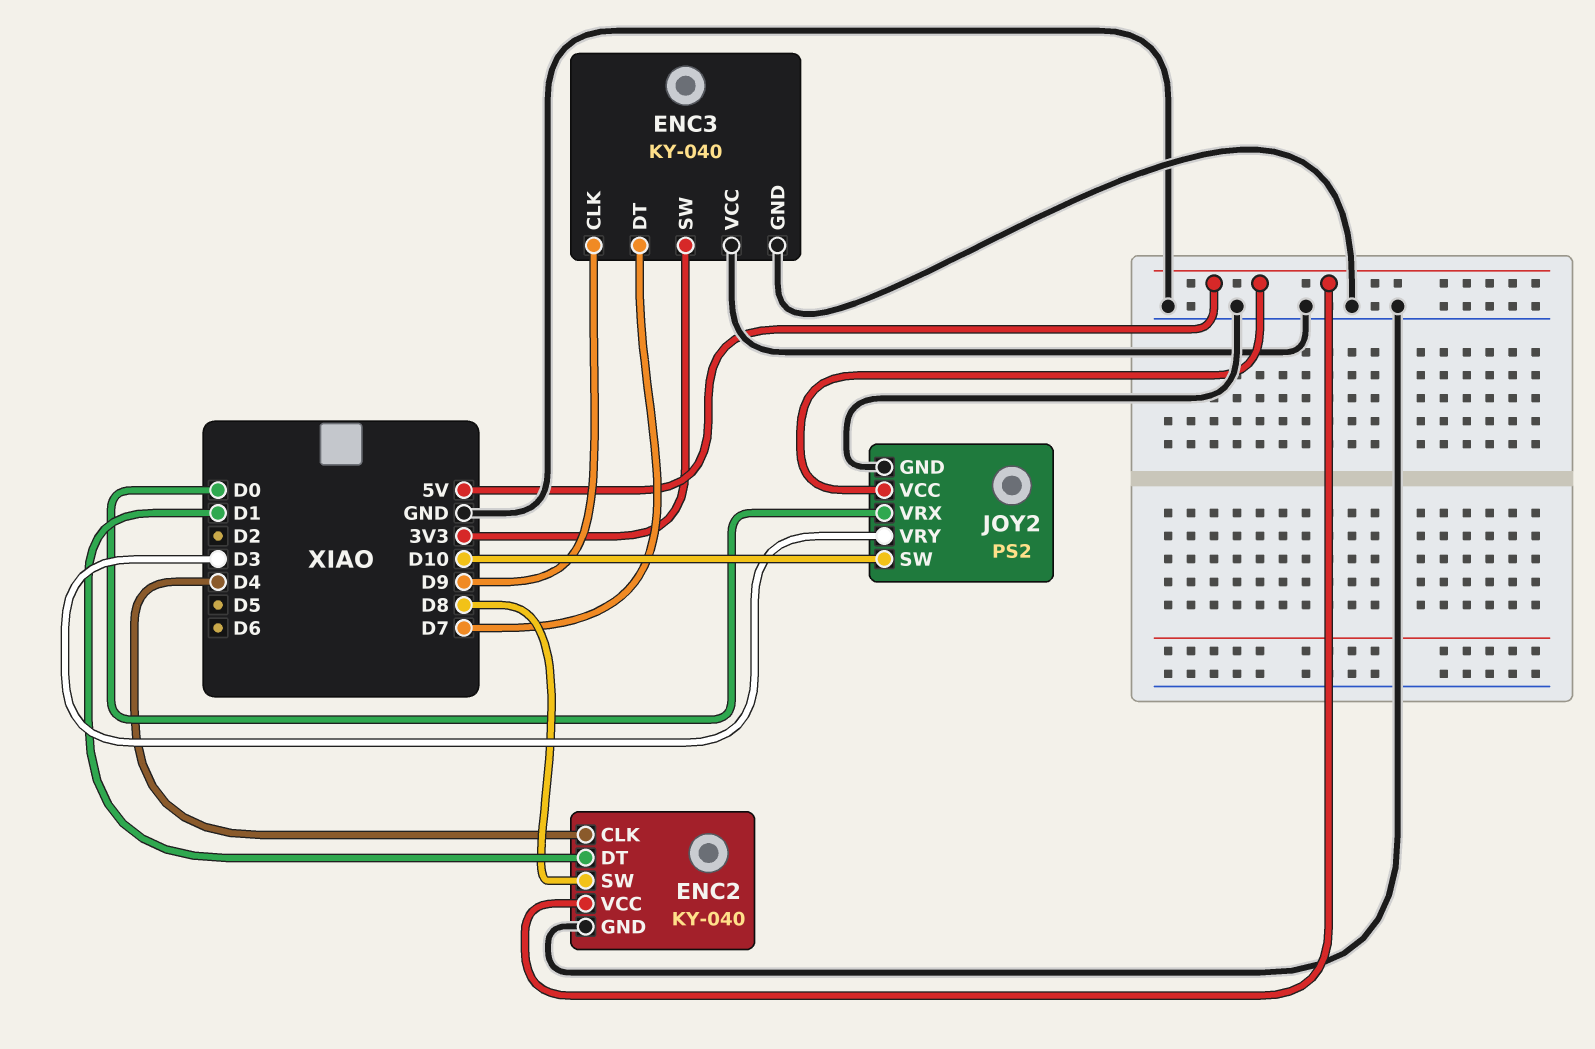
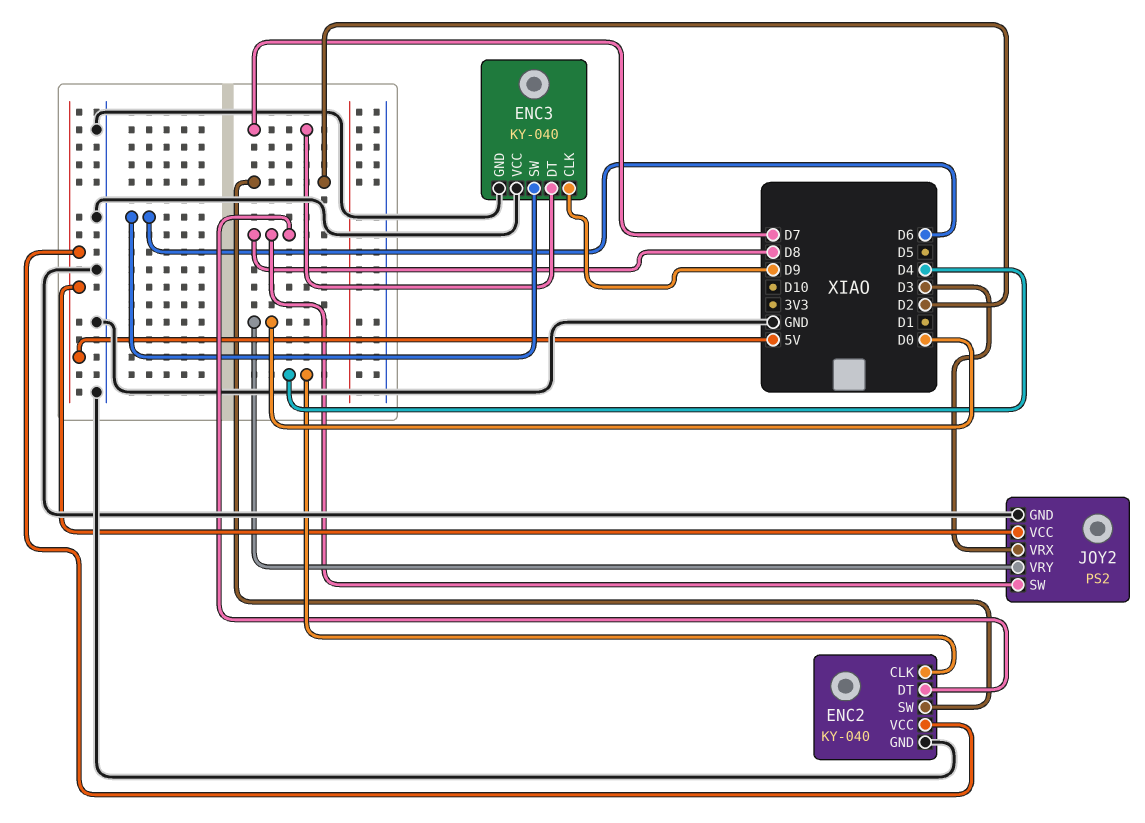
ENC2 pin DT: D1 -> D8
ENC2 pin SW: D8 -> D2
ENC3 pin SW: 3V3 -> D6
JOY2 pin SW: D10 -> D8
JOY2 pin VRX: D0 -> D3
JOY2 pin VRY: D3 -> D0

